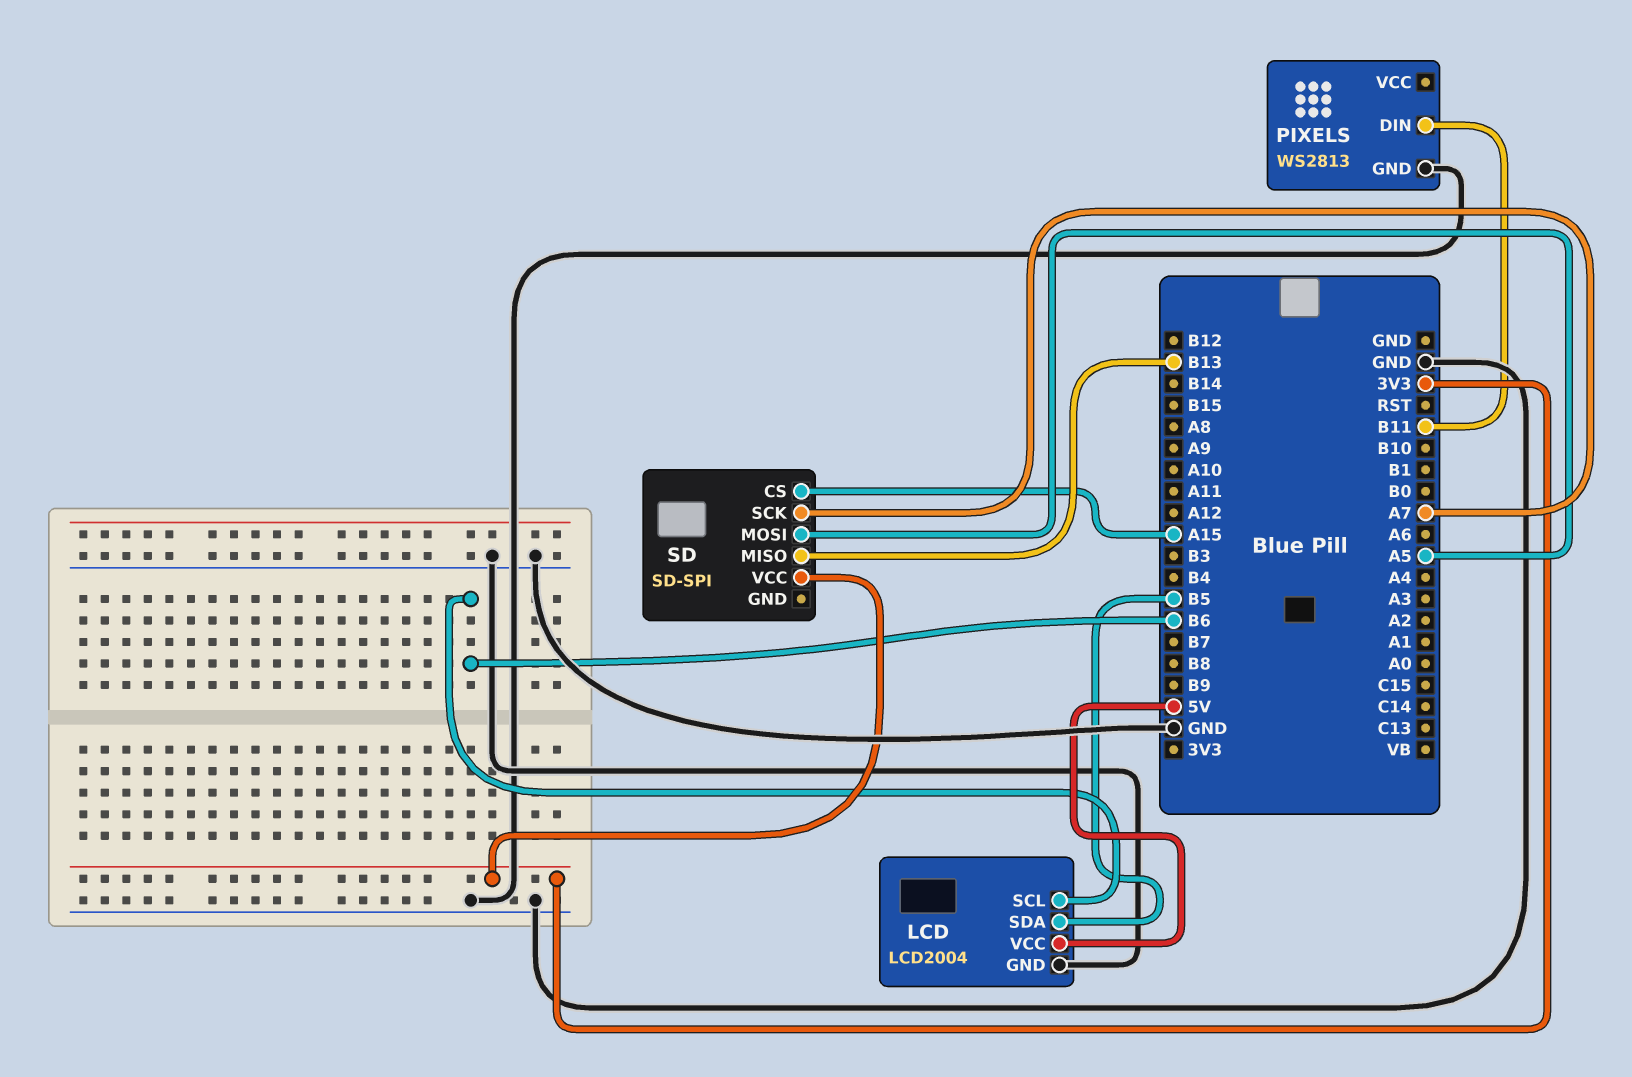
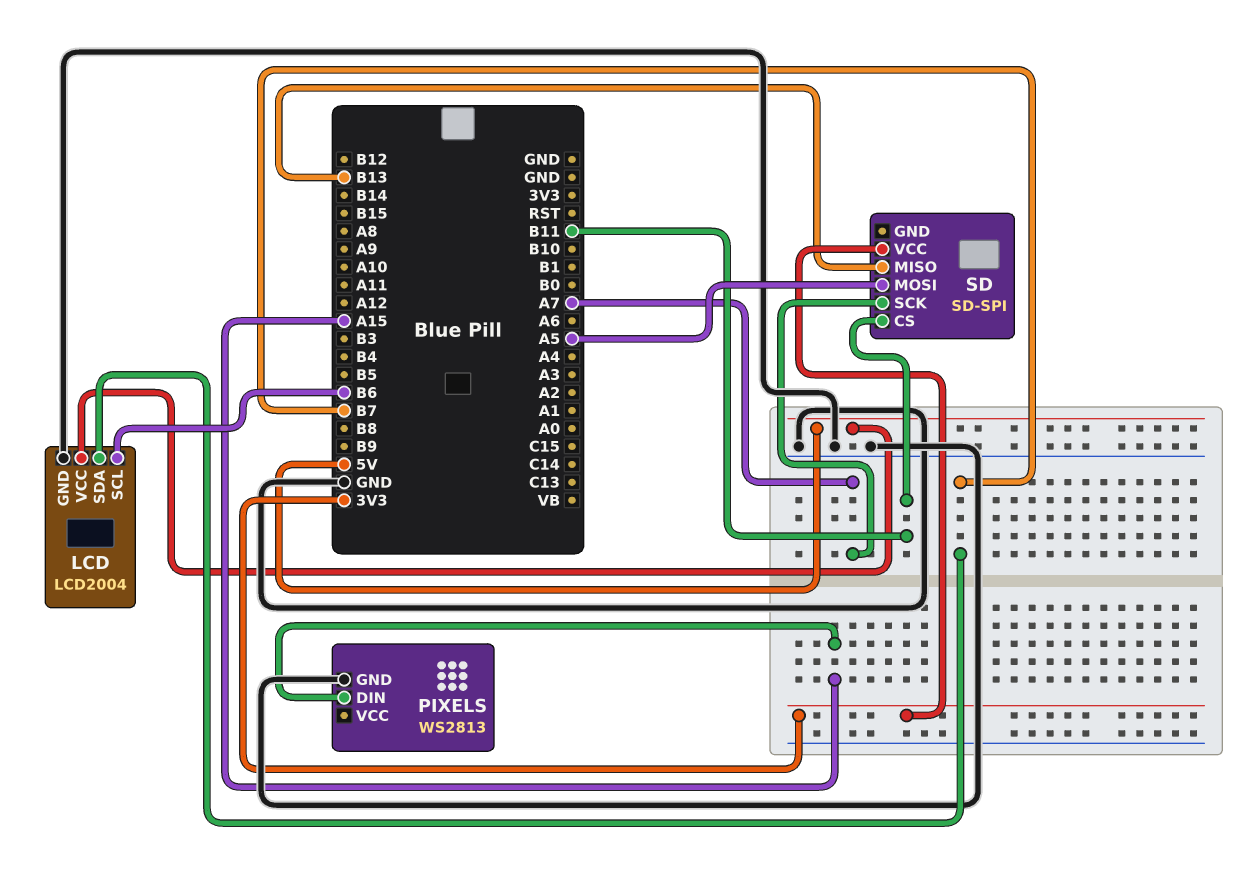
LCD pin SDA: B5 -> B7
PIXELS pin DIN: B11 -> A15
SD pin CS: A15 -> B11

